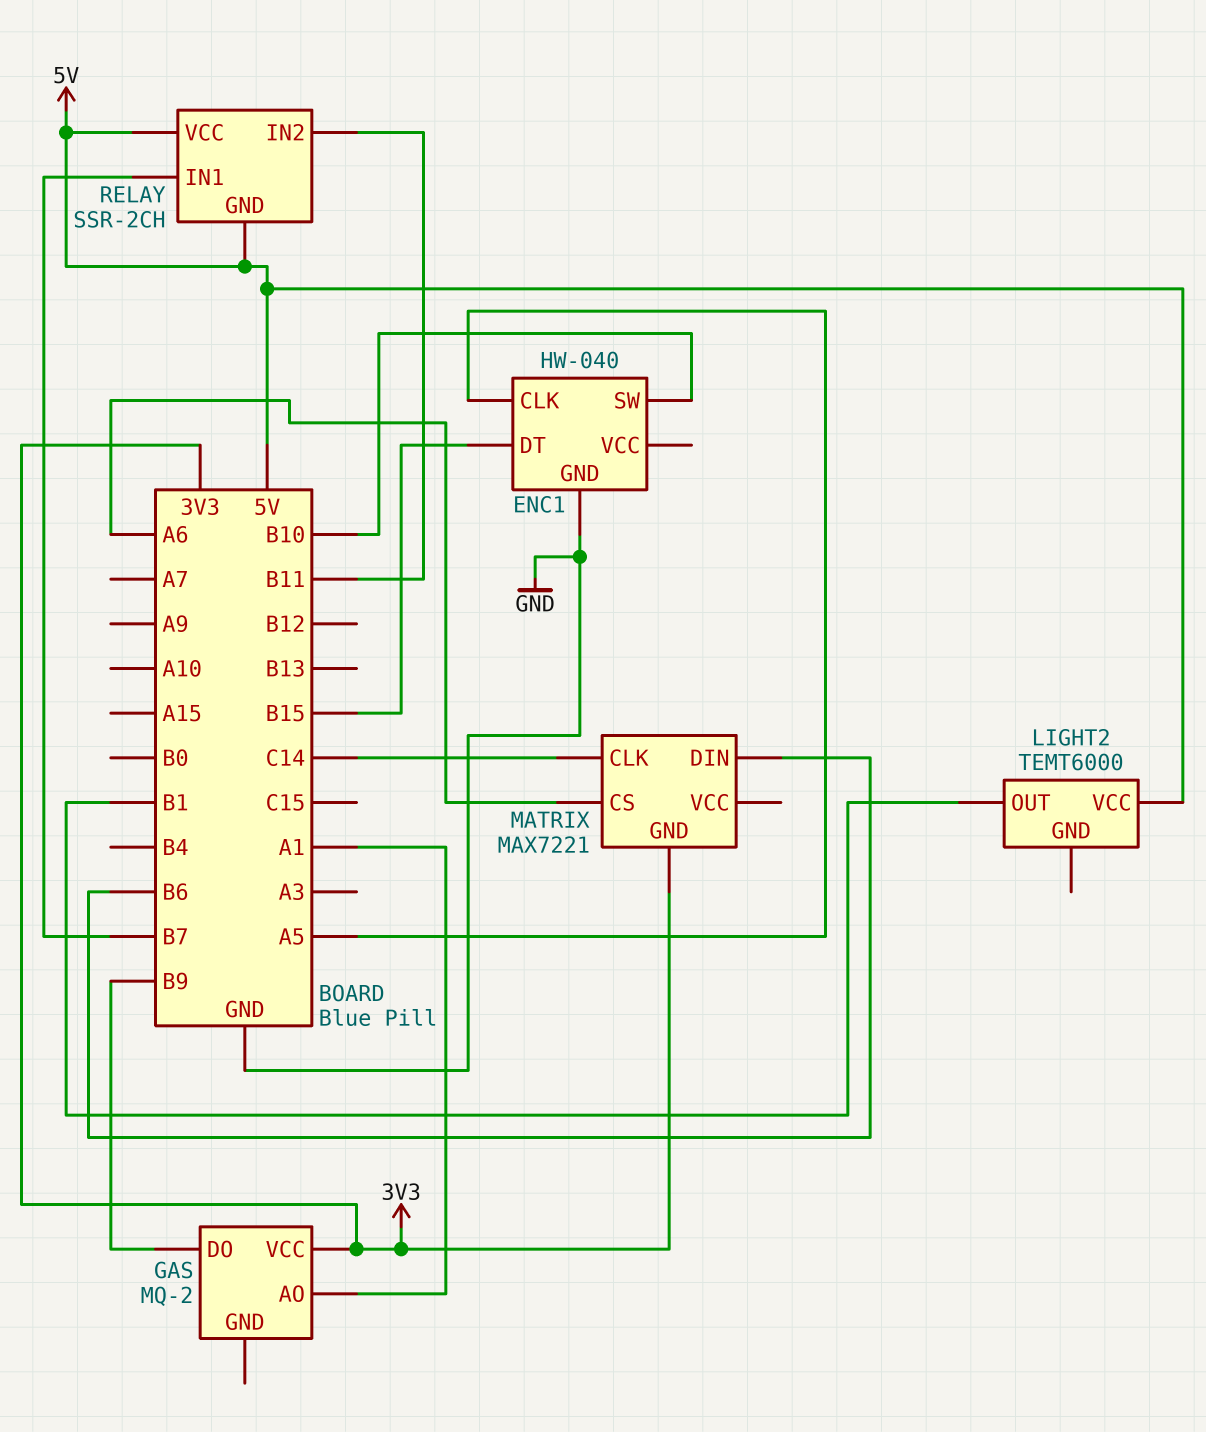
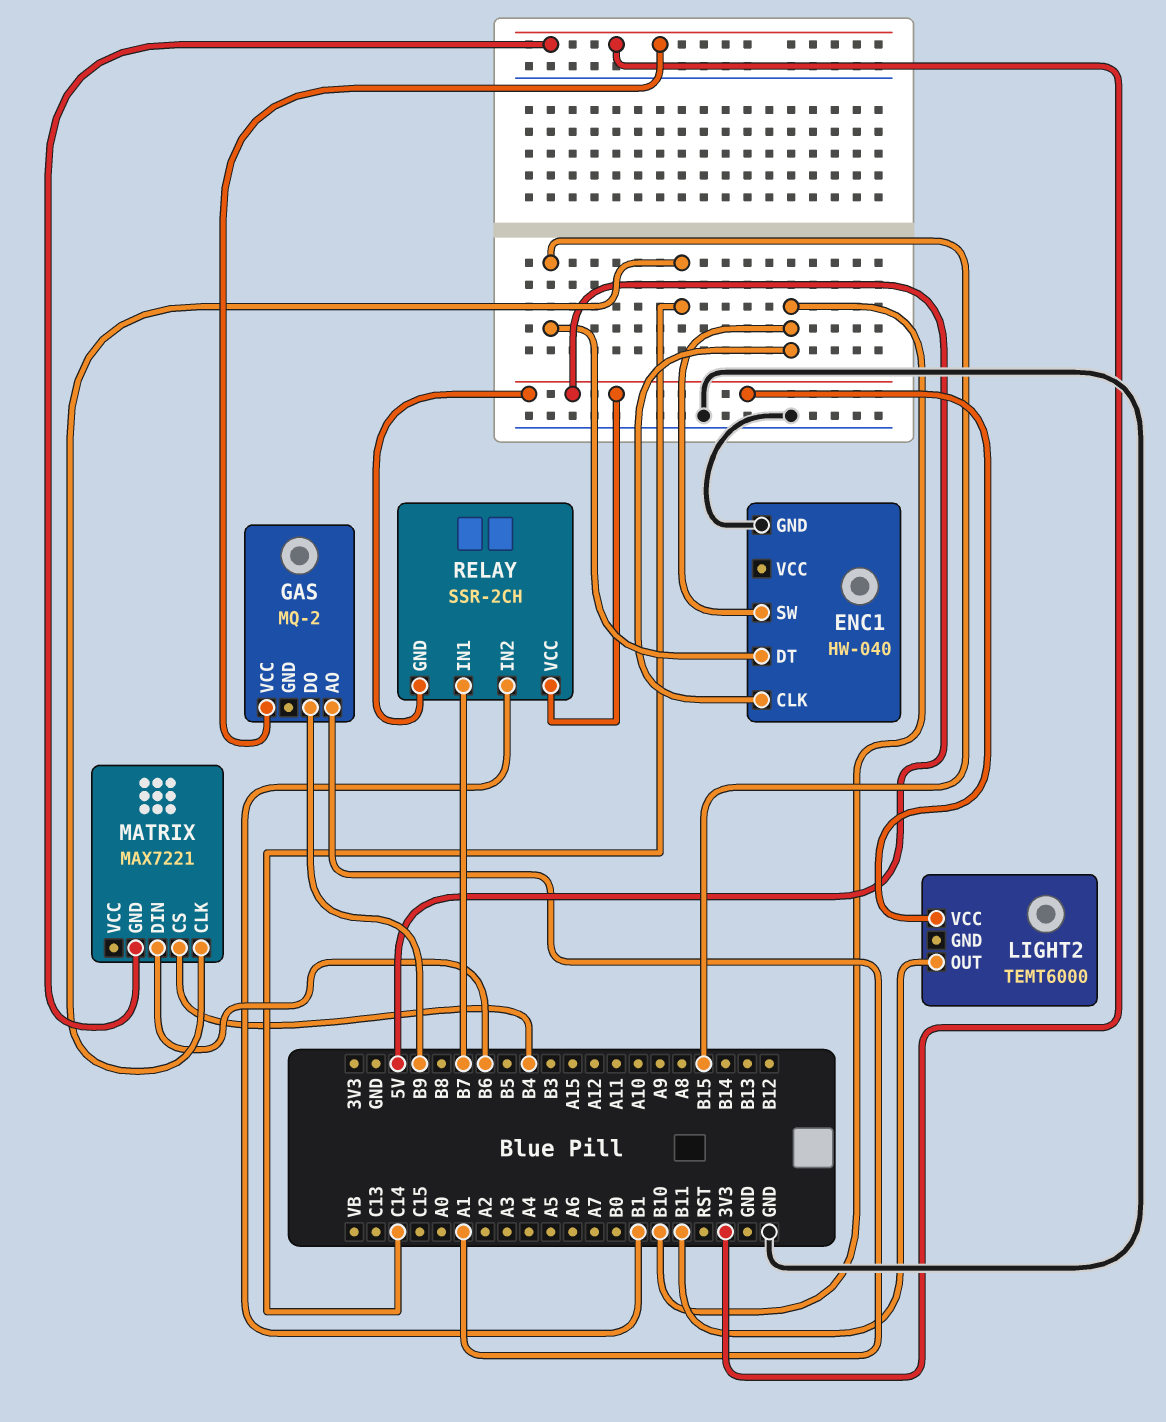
ENC1 pin CLK: A5 -> B10
LIGHT2 pin OUT: B1 -> B11
MATRIX pin CS: A6 -> B4
RELAY pin IN2: B11 -> B1

